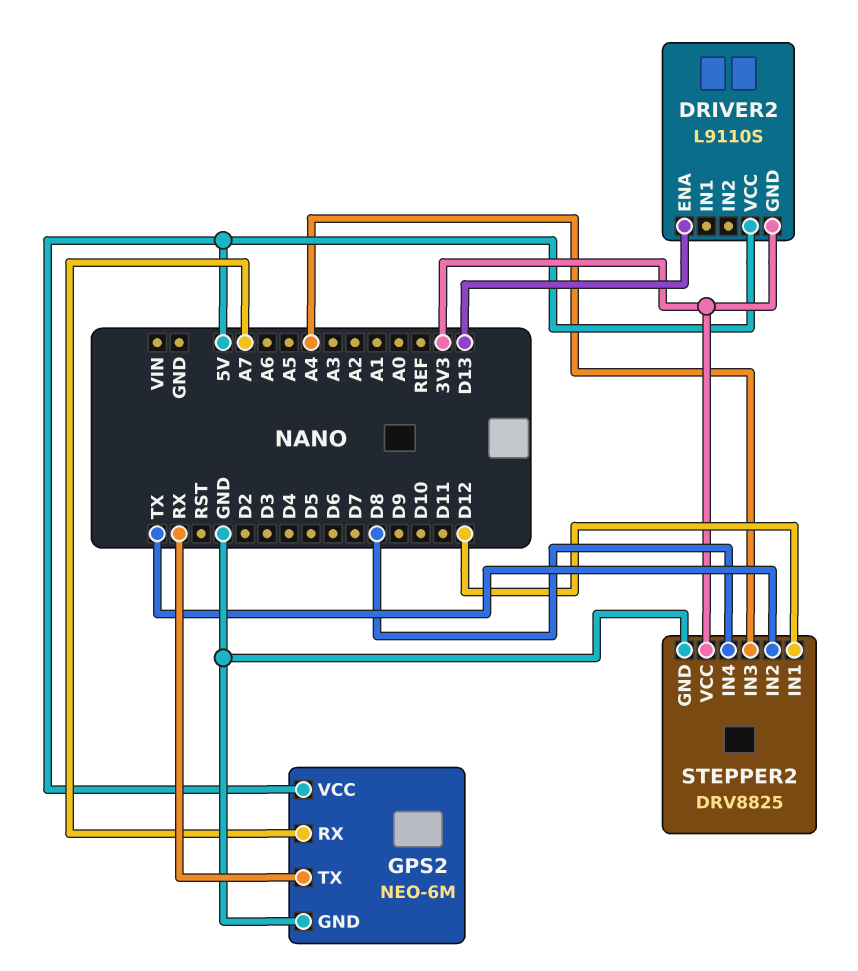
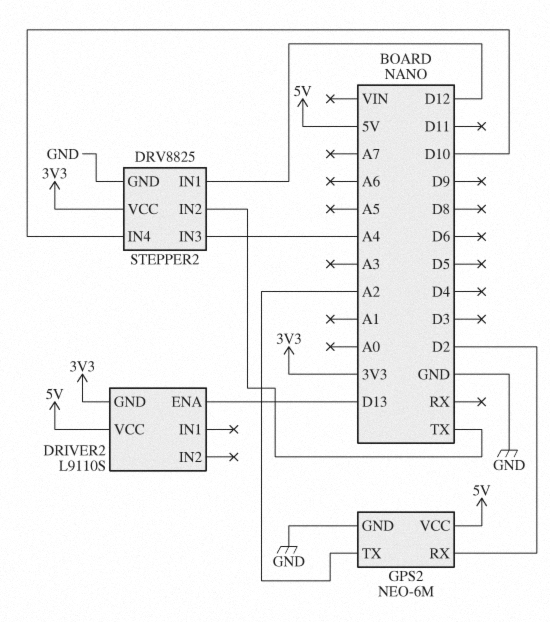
GPS2 pin RX: A7 -> D2
GPS2 pin TX: RX -> A2
STEPPER2 pin IN4: D8 -> D10

